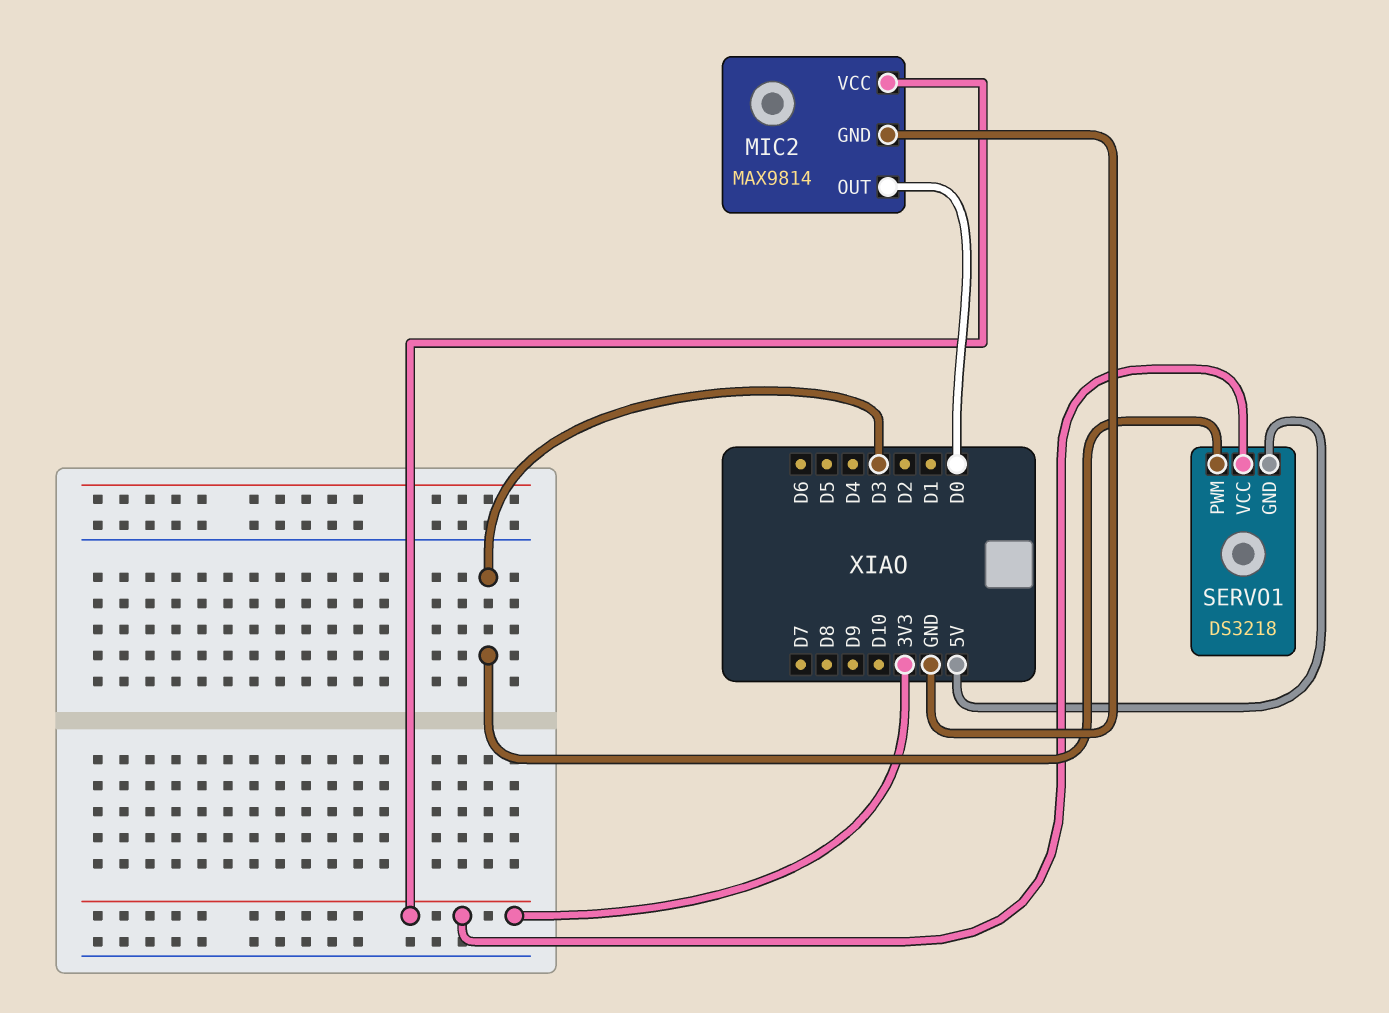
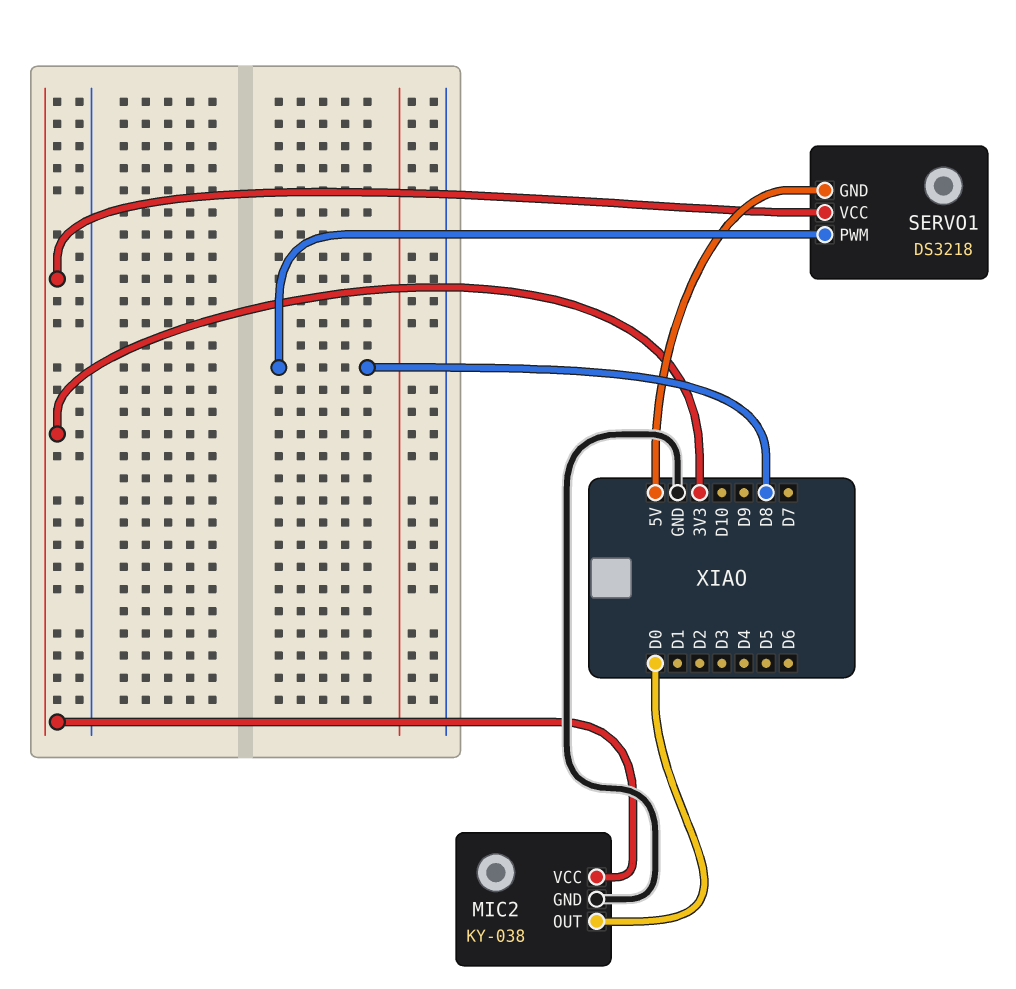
MIC2: MAX9814 -> KY-038
SERVO1 pin PWM: D3 -> D8

